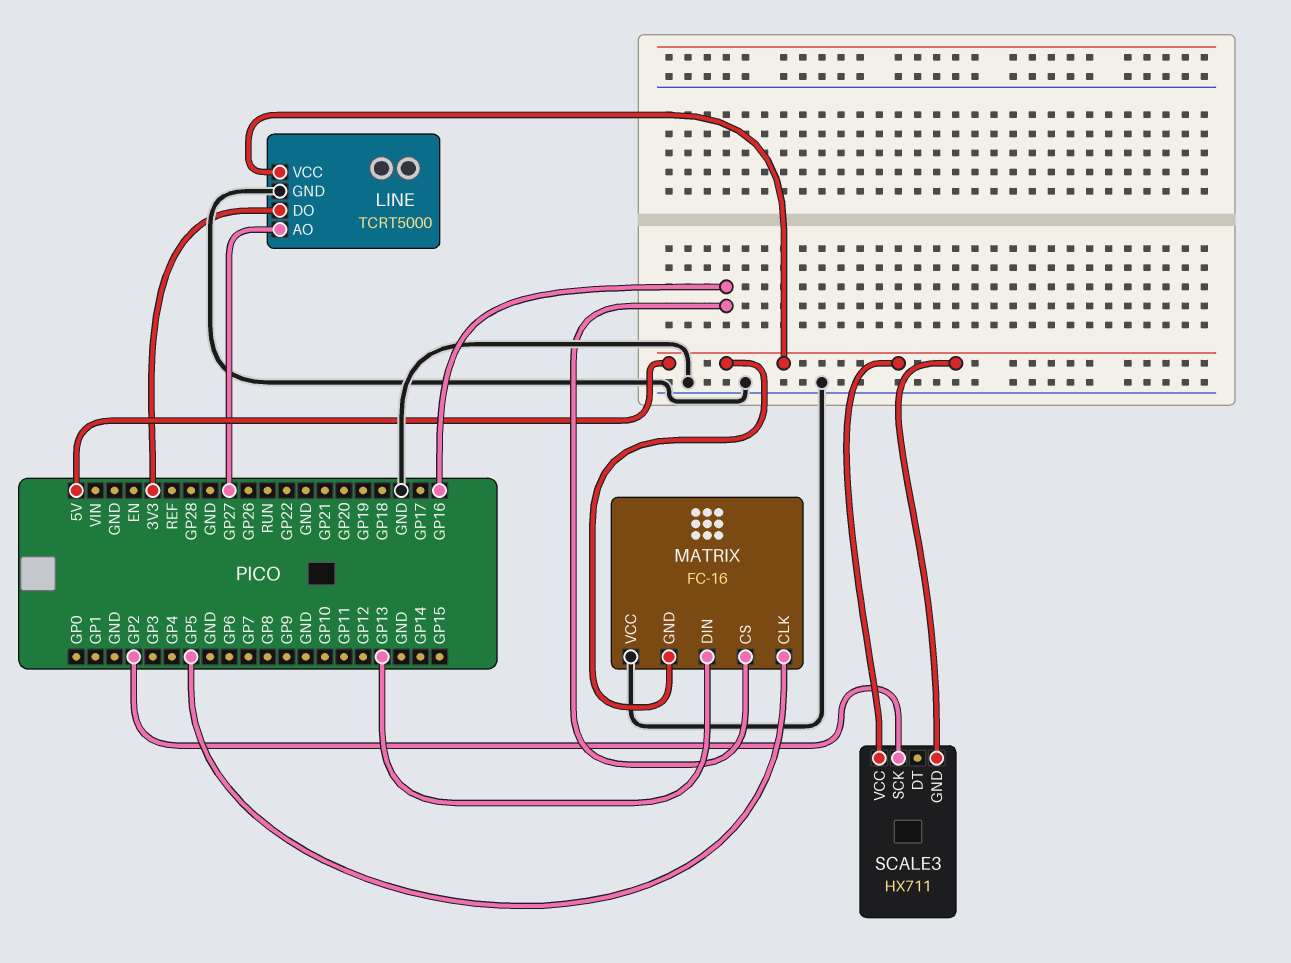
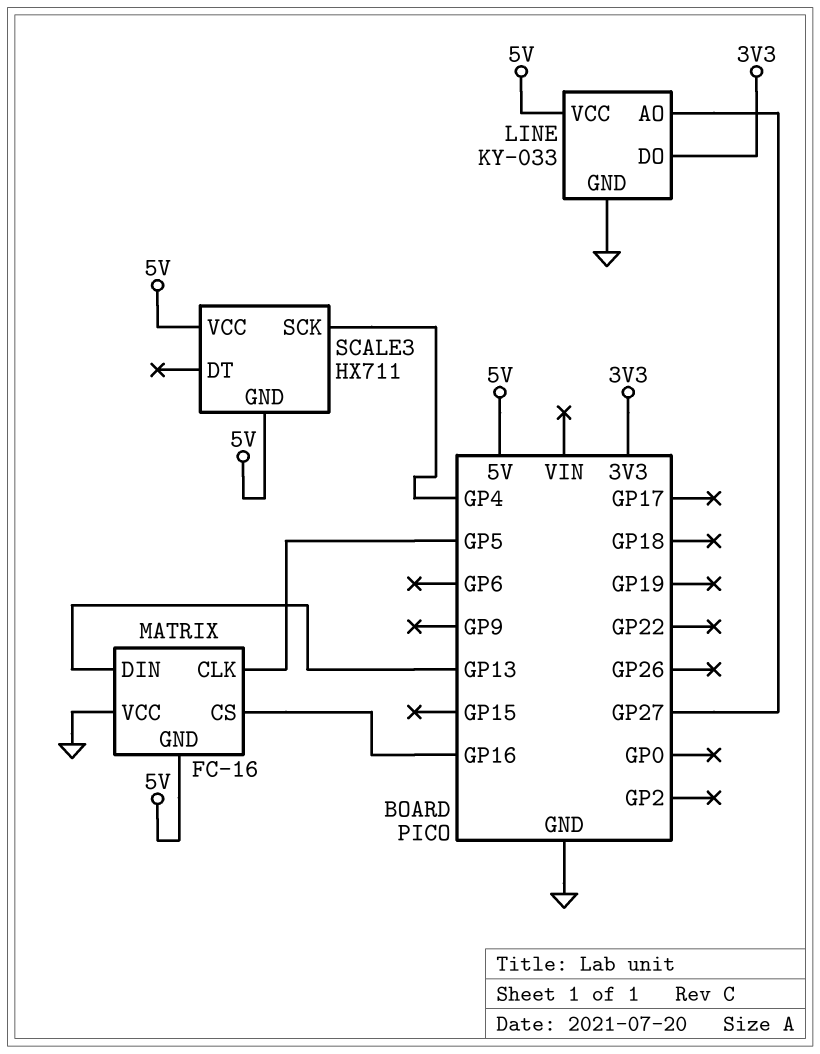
LINE: TCRT5000 -> KY-033
SCALE3 pin SCK: GP2 -> GP4

